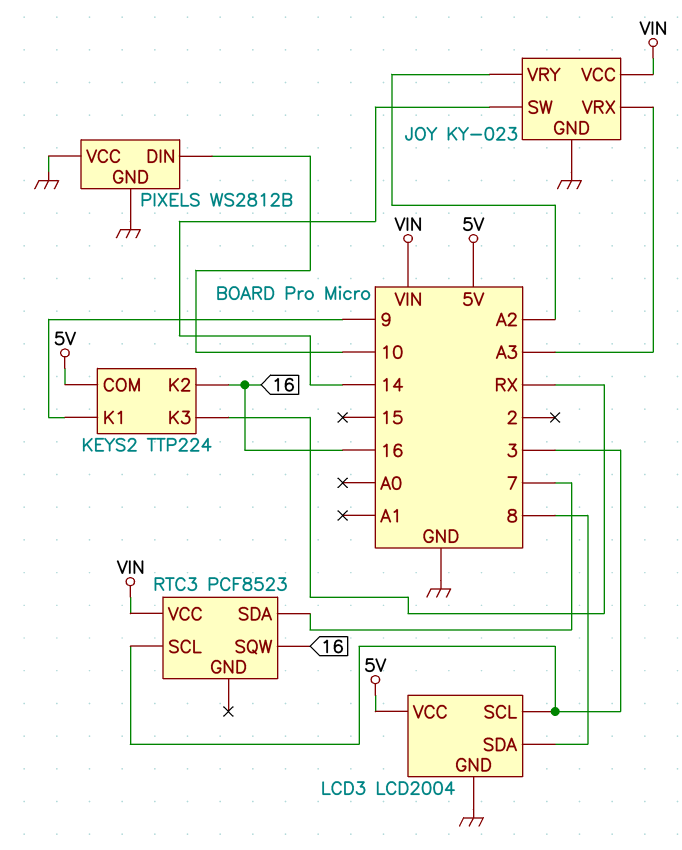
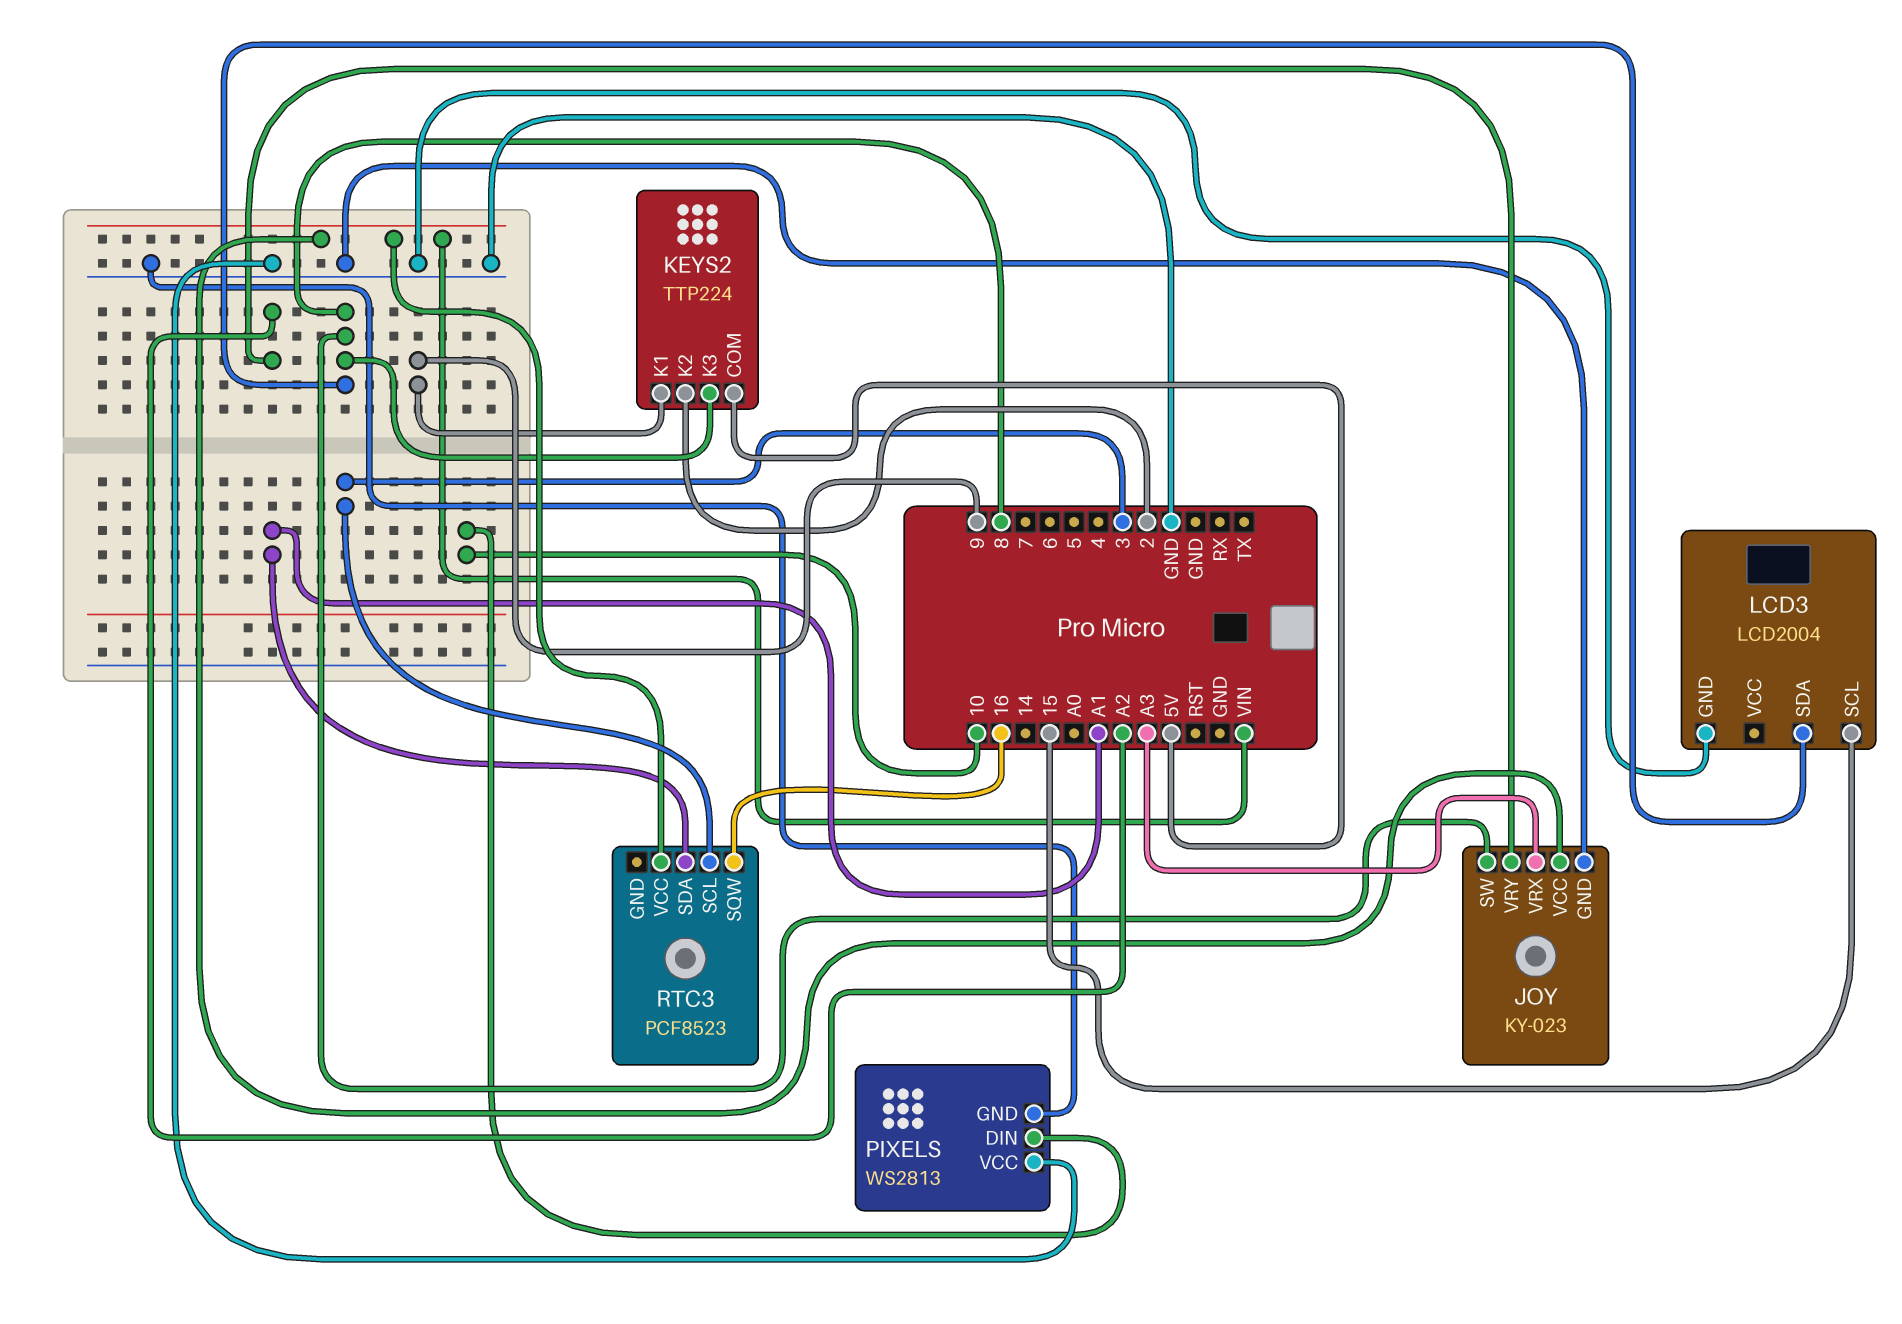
JOY pin SW: 14 -> 8
KEYS2 pin K2: 16 -> 2
KEYS2 pin K3: RX -> 8
LCD3 pin SCL: 3 -> 15
LCD3 pin VCC: 5V -> none
PIXELS: WS2812B -> WS2813
RTC3 pin SDA: 7 -> A1

